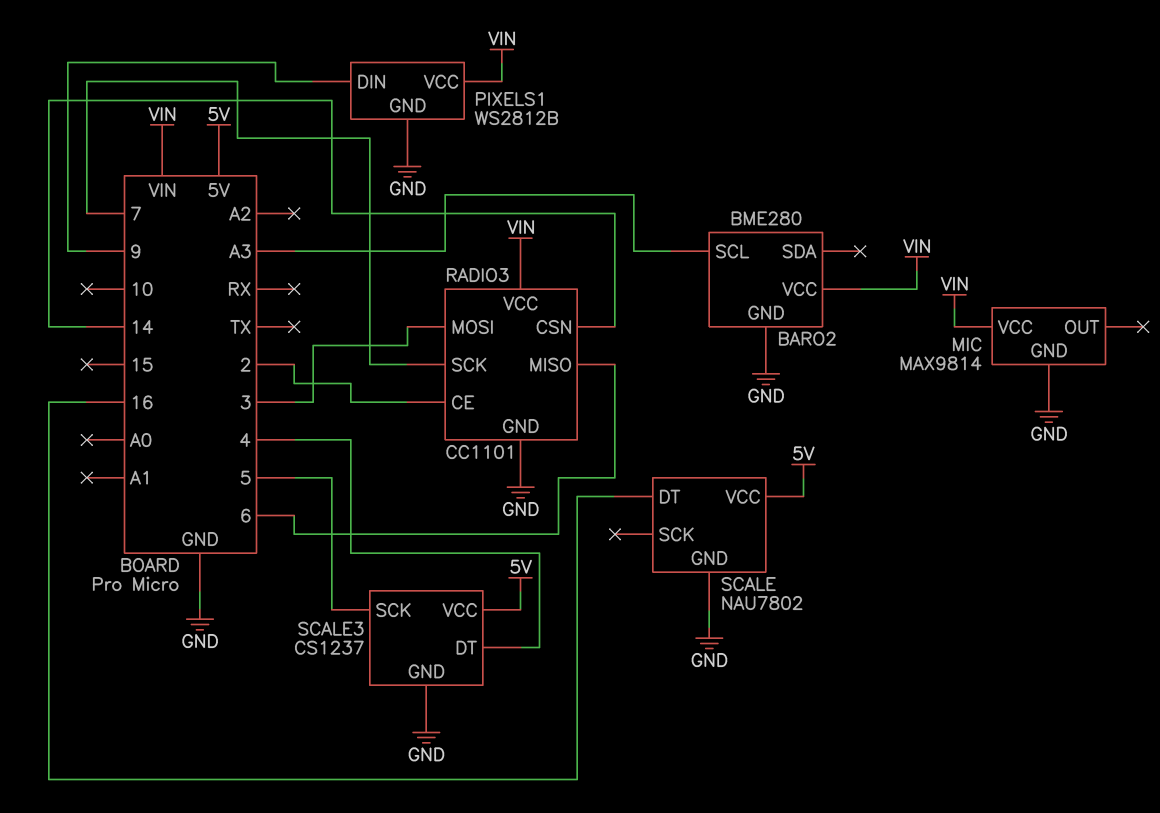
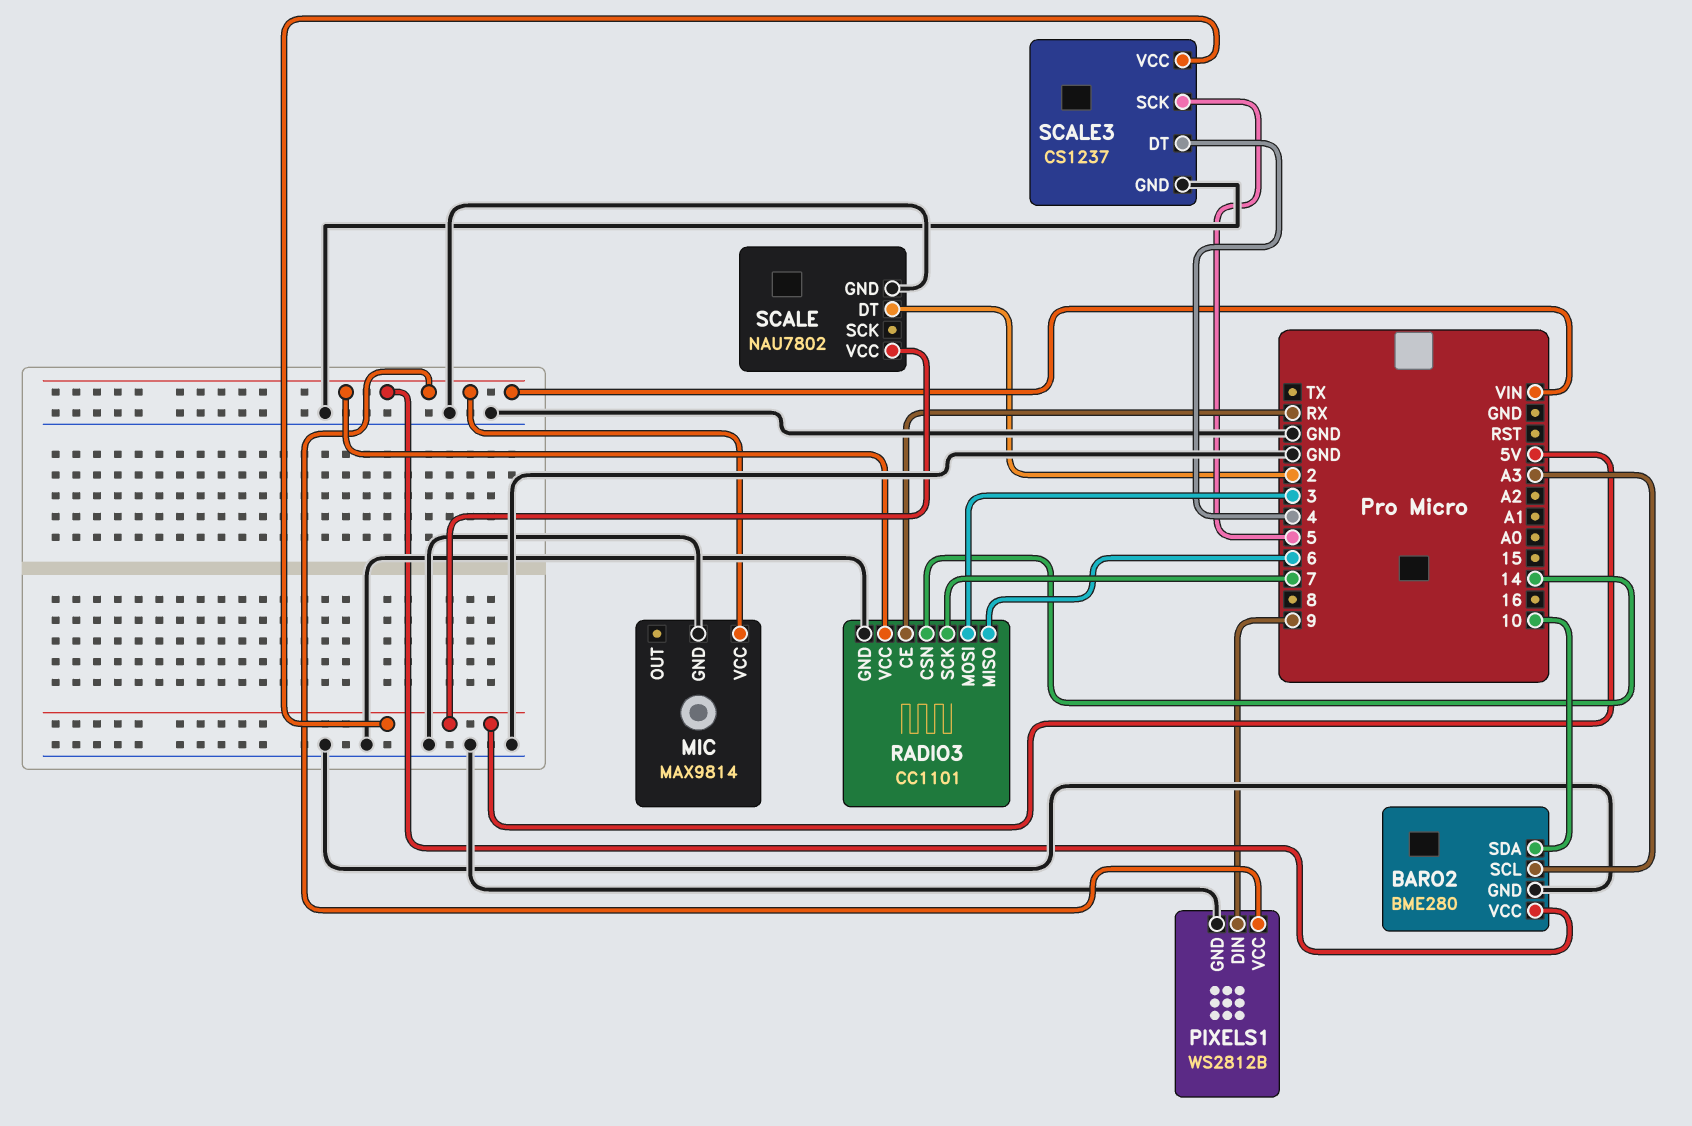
BARO2 pin SDA: none -> 10
RADIO3 pin CE: 2 -> RX
SCALE pin DT: 16 -> 2

